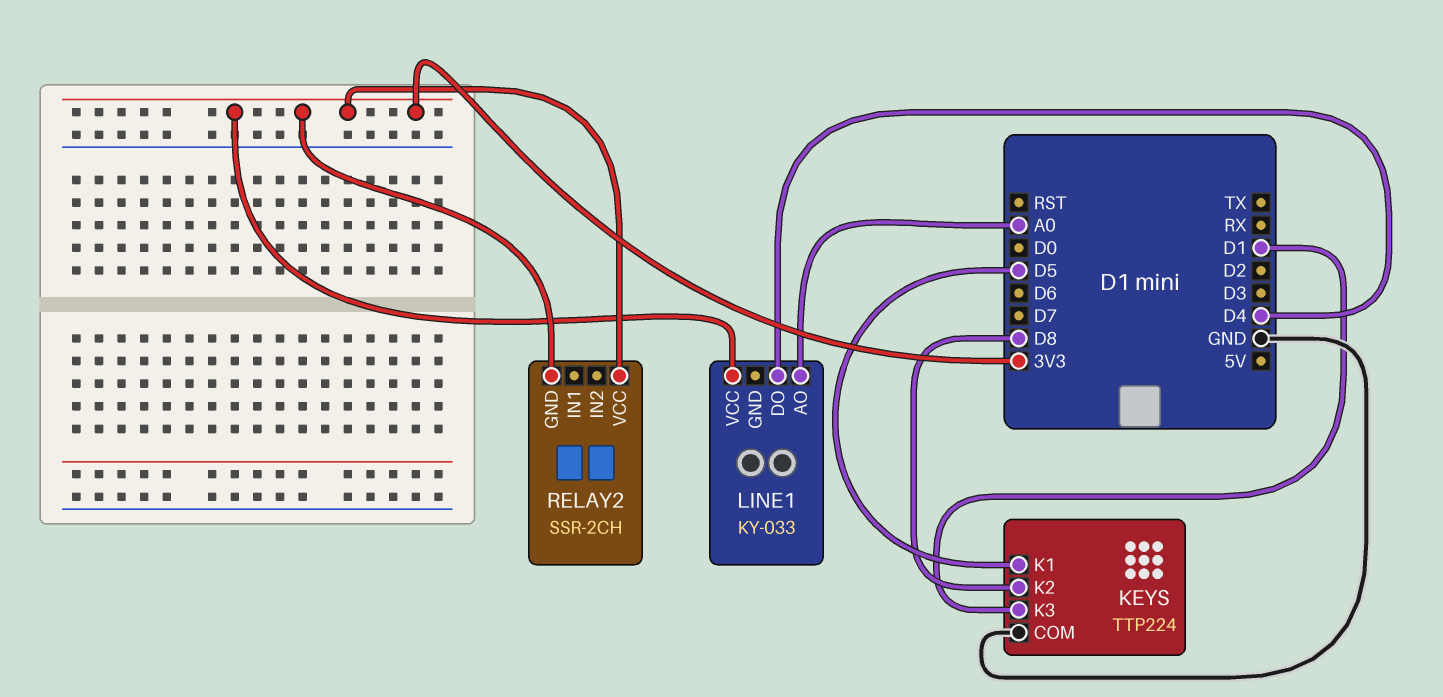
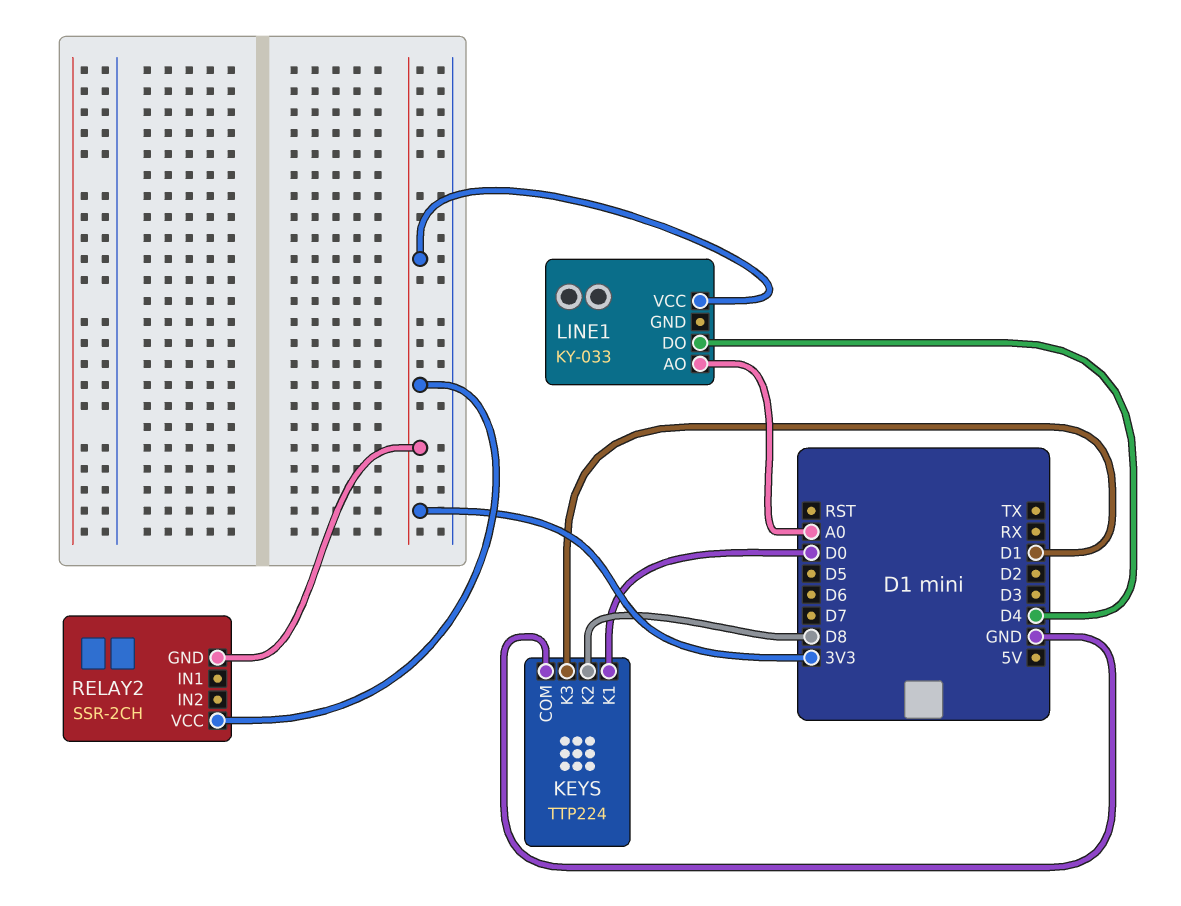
KEYS pin K1: D5 -> D0

